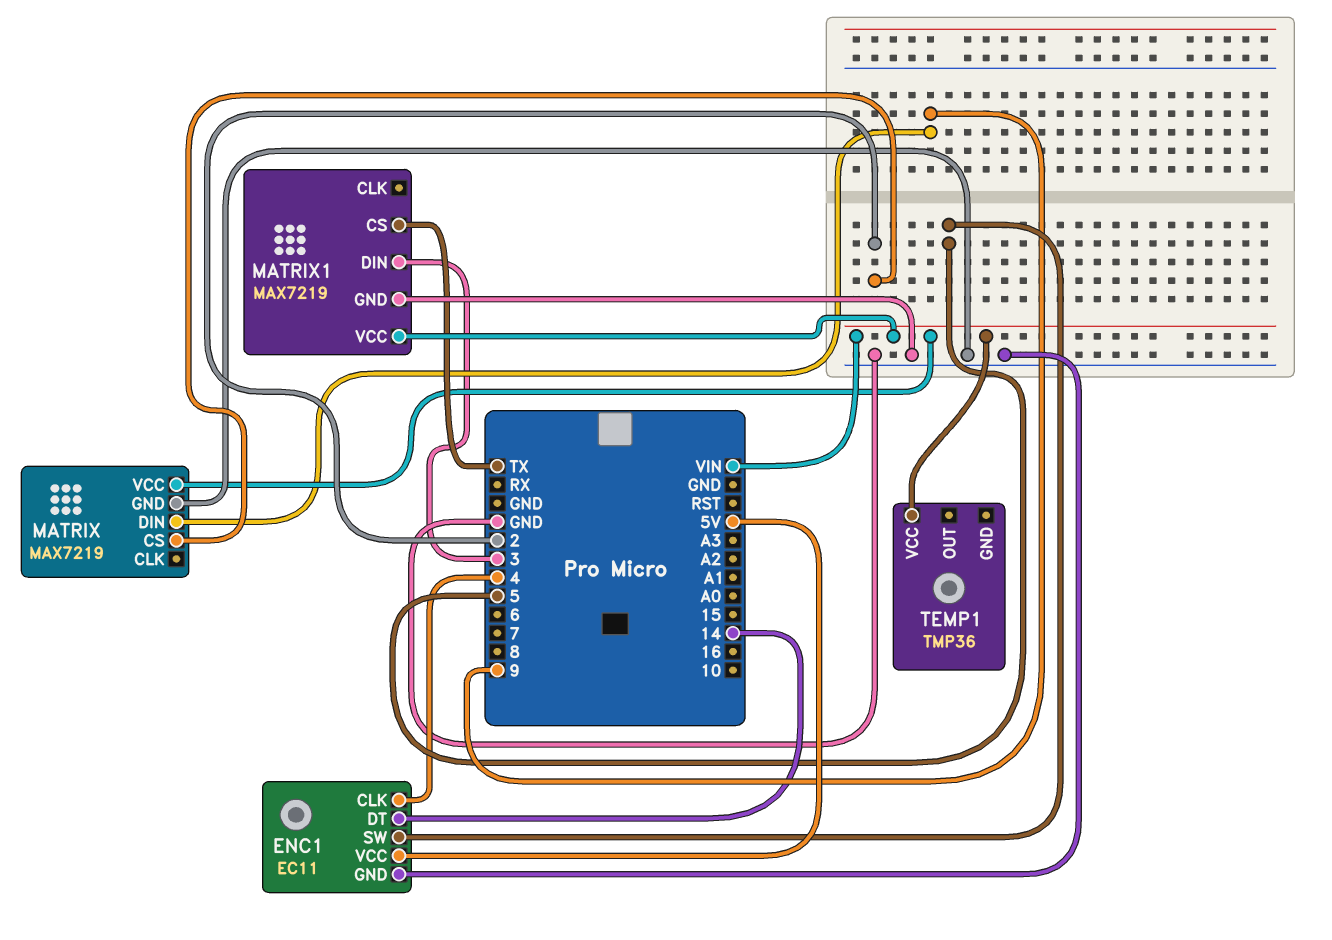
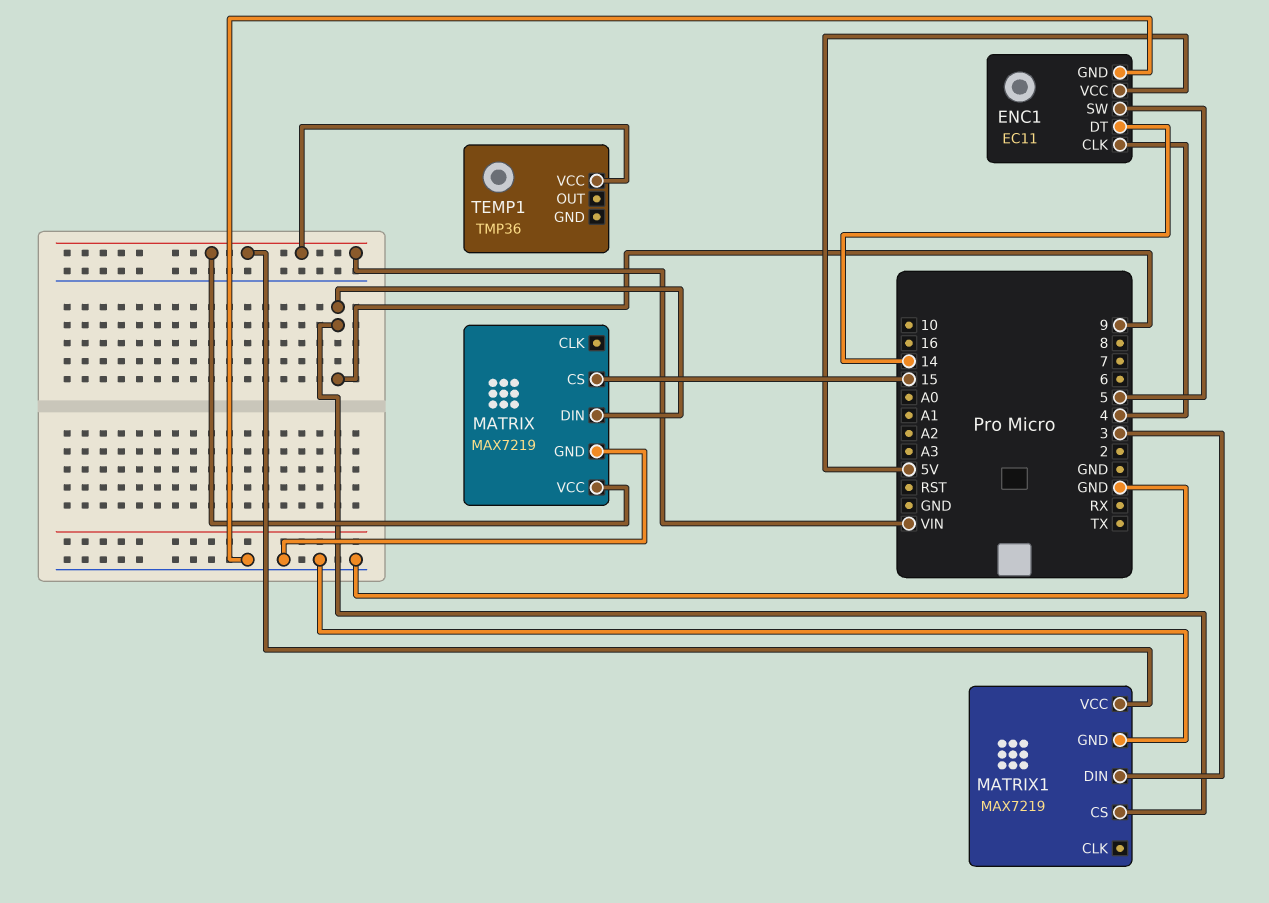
MATRIX pin CS: 2 -> 15
MATRIX1 pin CS: TX -> 9

